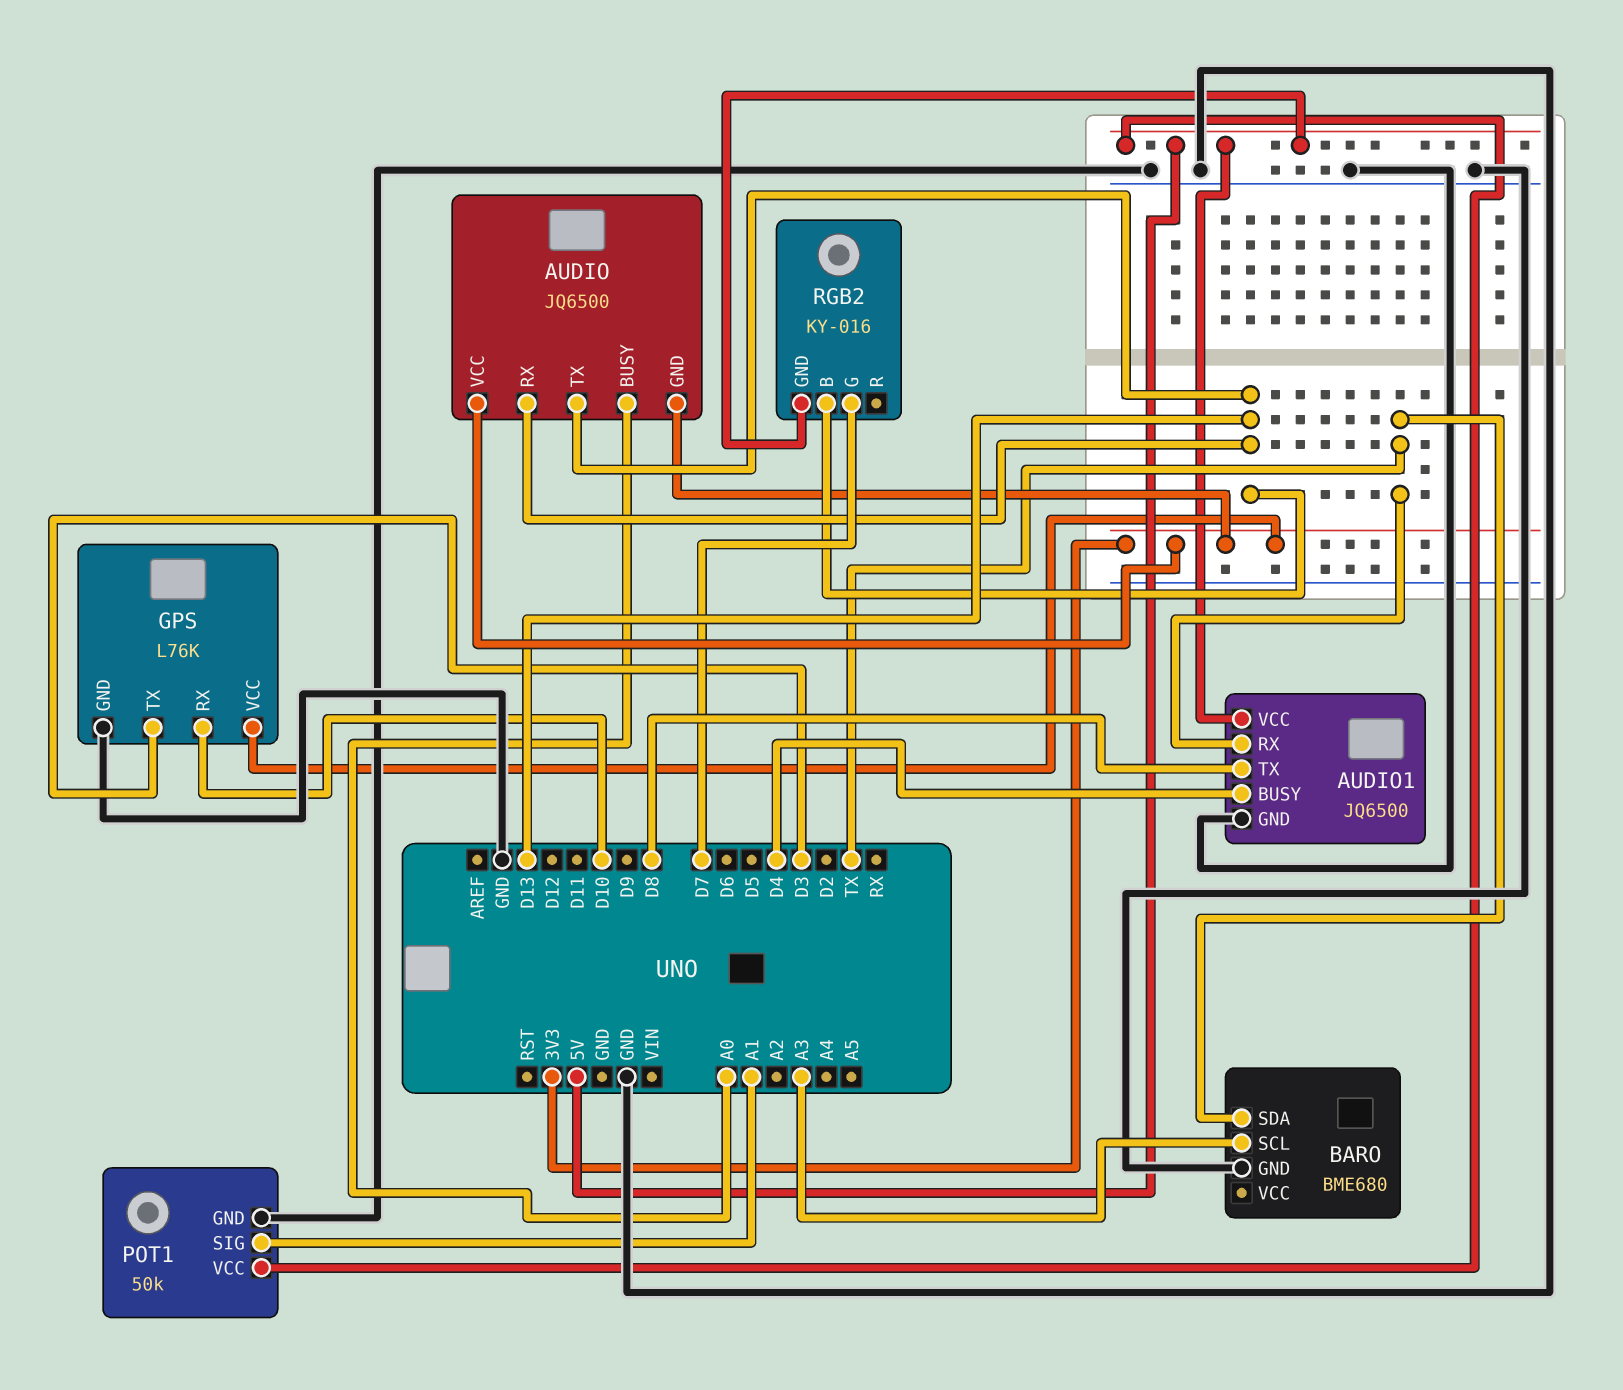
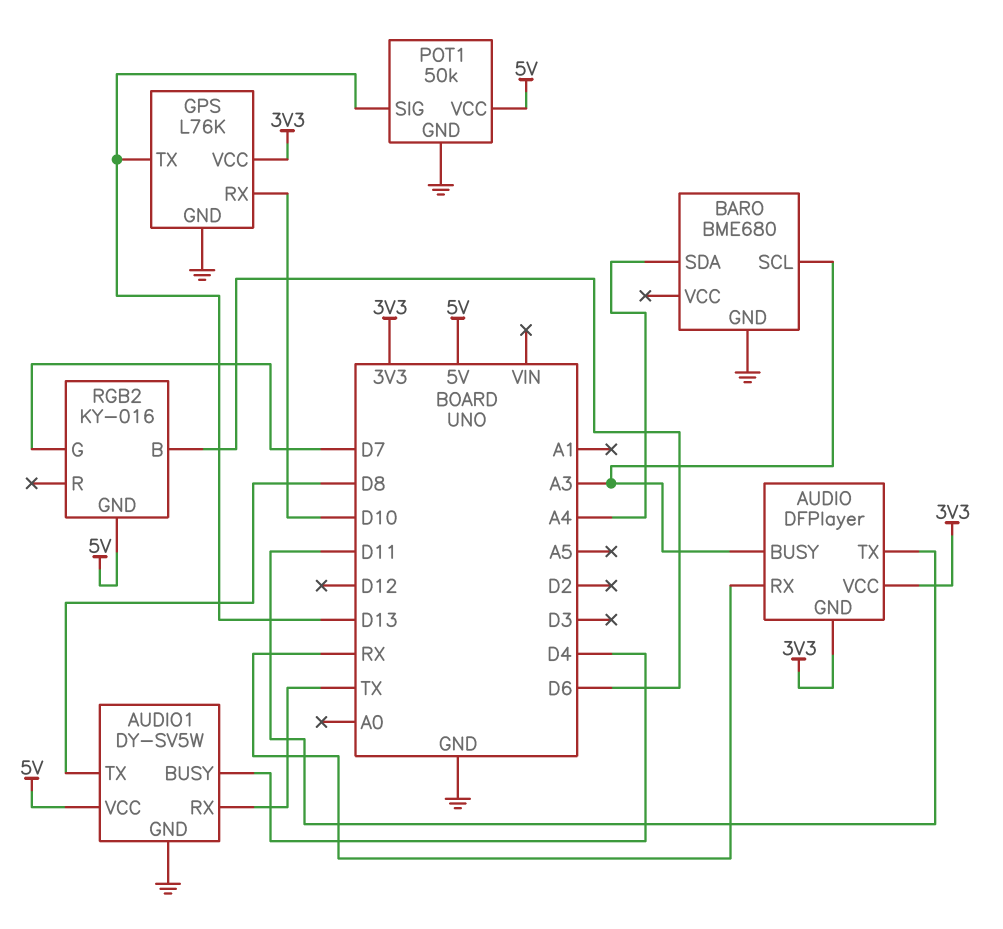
AUDIO: JQ6500 -> DFPlayer
AUDIO pin BUSY: A0 -> A3
AUDIO pin RX: D13 -> RX
AUDIO pin TX: D13 -> D11
AUDIO1: JQ6500 -> DY-SV5W
BARO pin SDA: TX -> A4
GPS pin TX: D3 -> D13
POT1 pin SIG: A1 -> D13
RGB2 pin B: D13 -> D6

